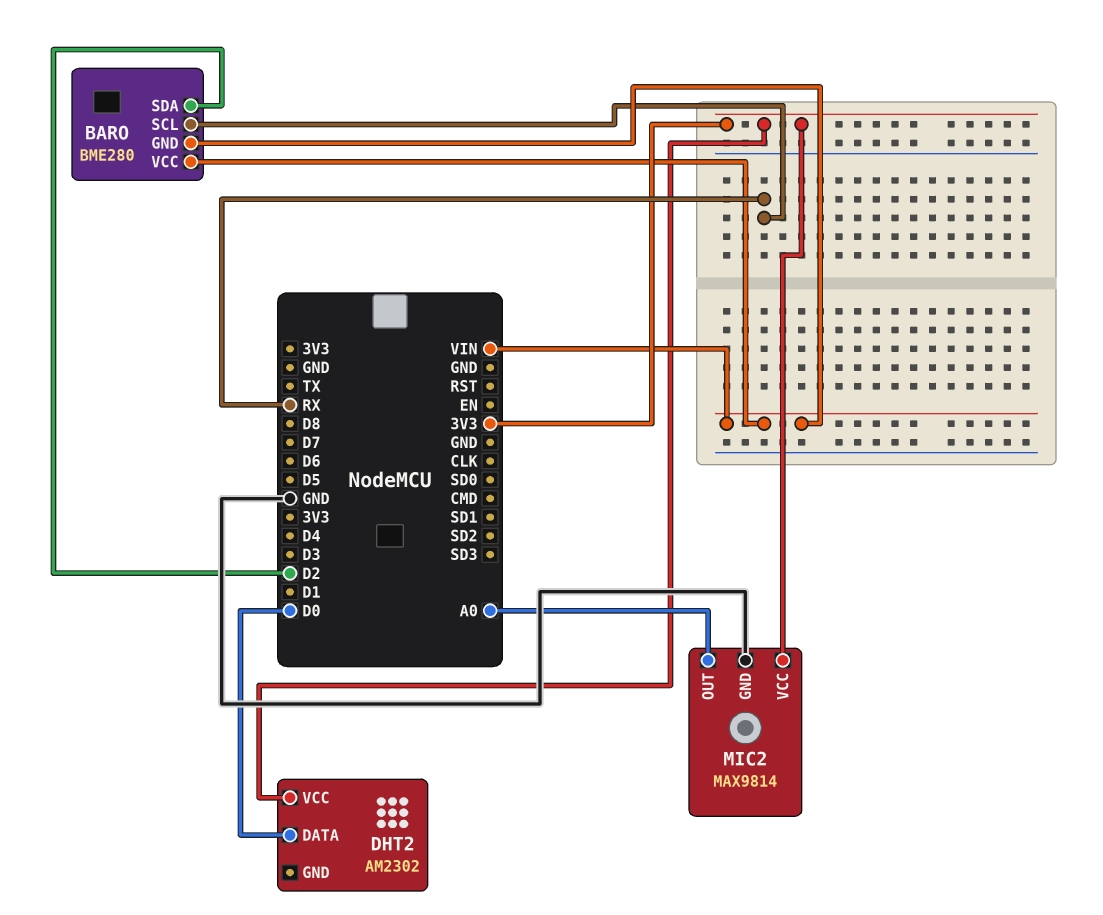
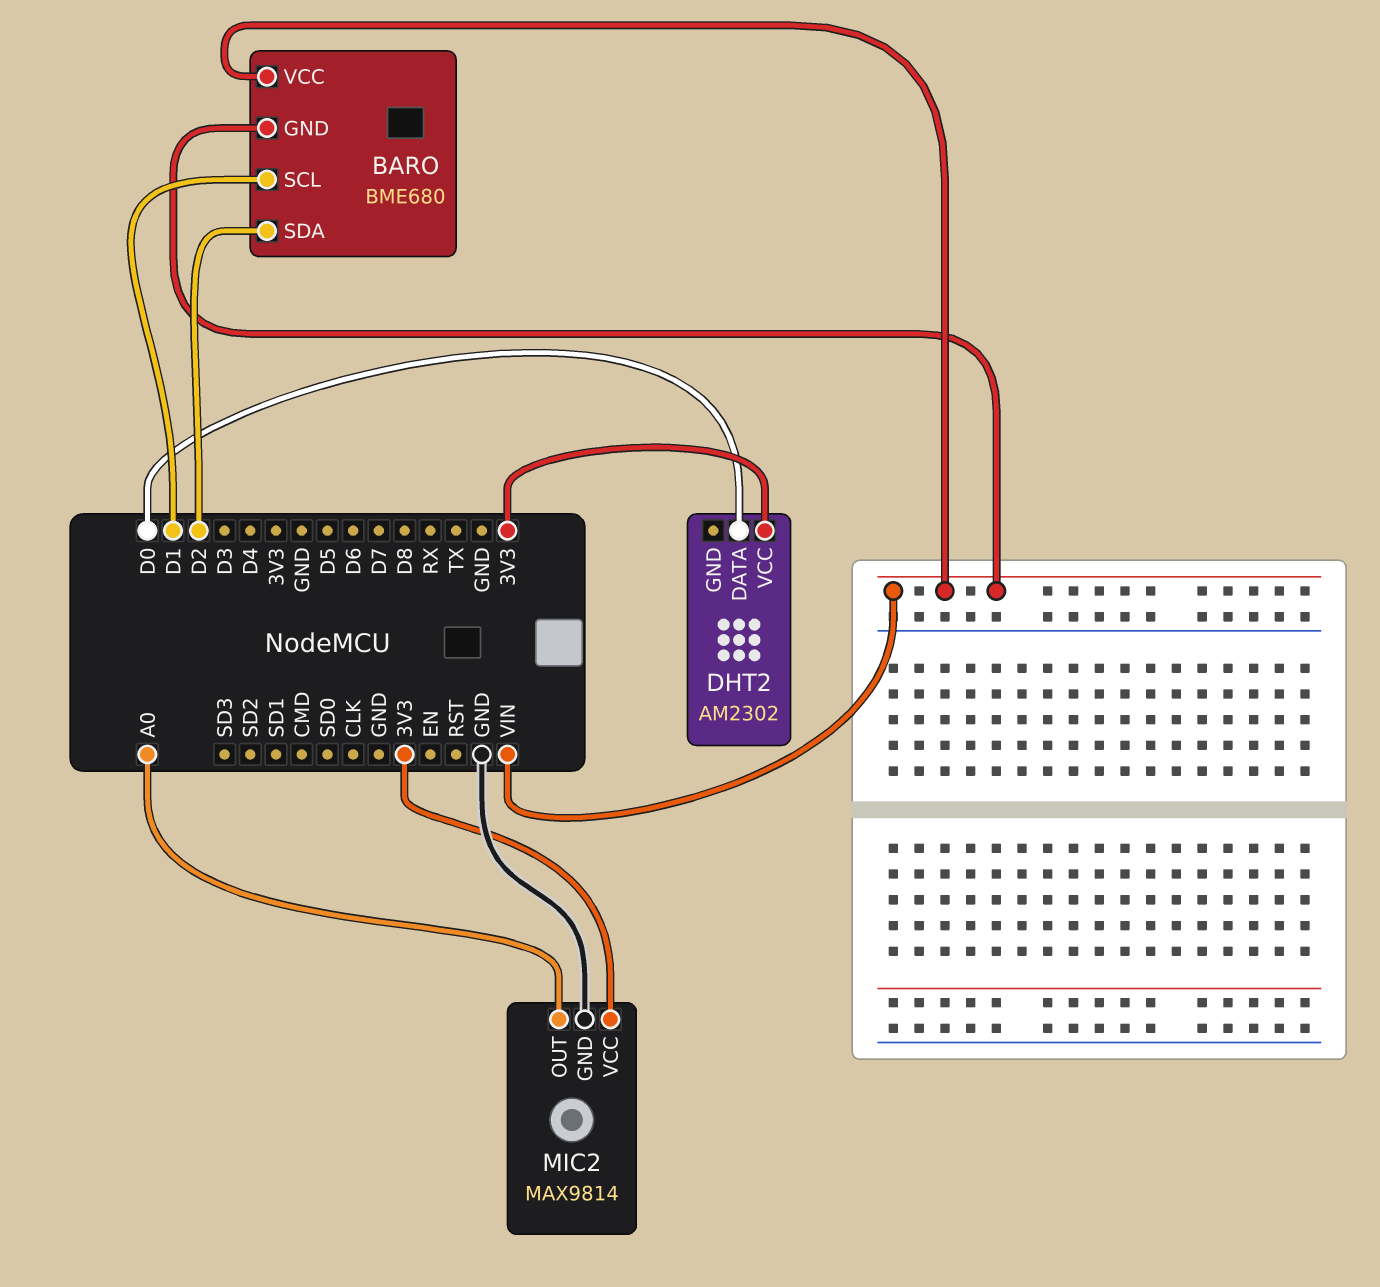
BARO: BME280 -> BME680
BARO pin SCL: RX -> D1

